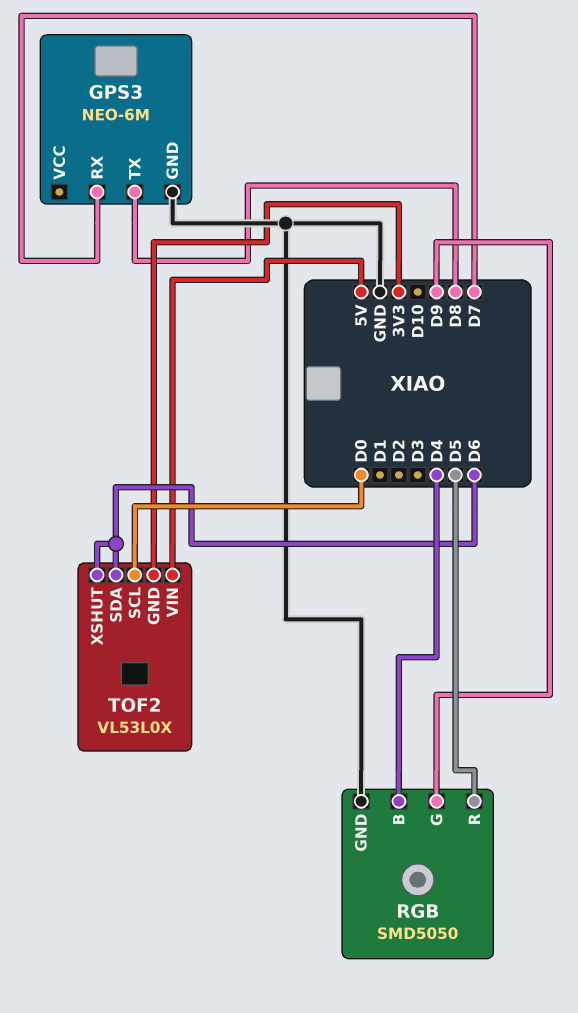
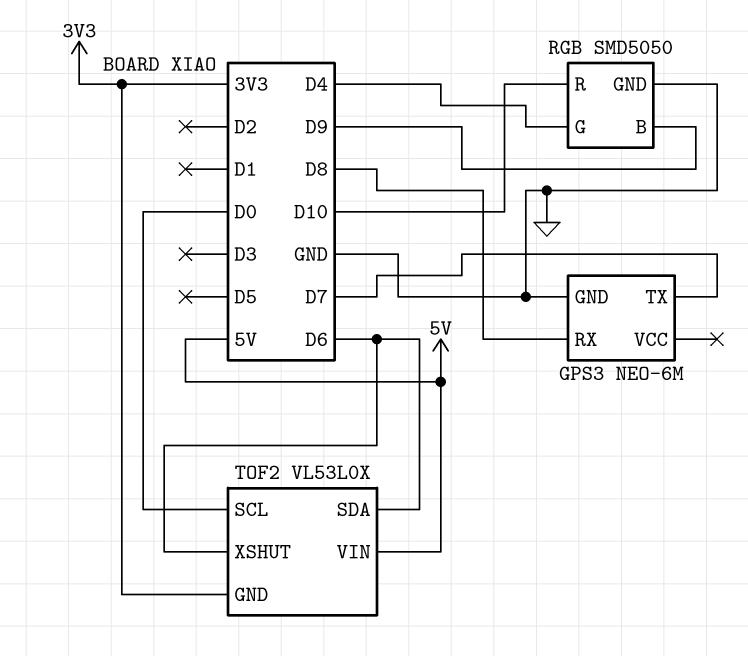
GPS3 pin RX: D7 -> D8
GPS3 pin TX: D8 -> D7
RGB pin B: D4 -> D9
RGB pin G: D9 -> D4
RGB pin R: D5 -> D10

